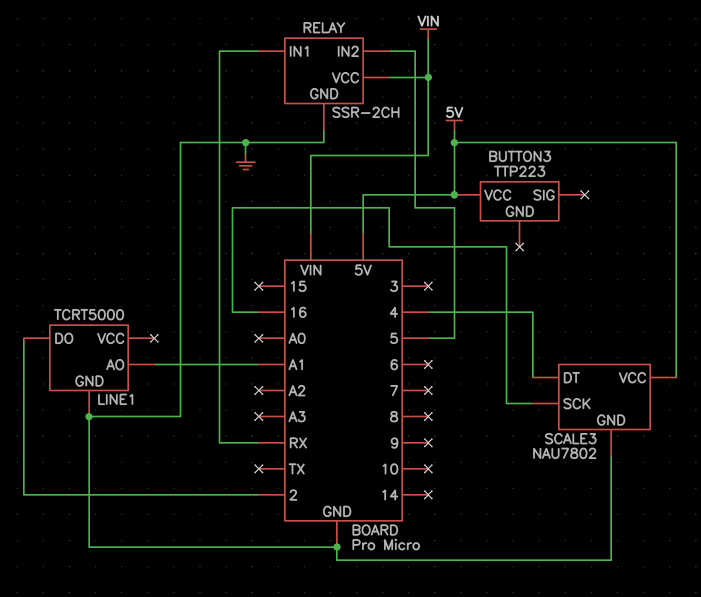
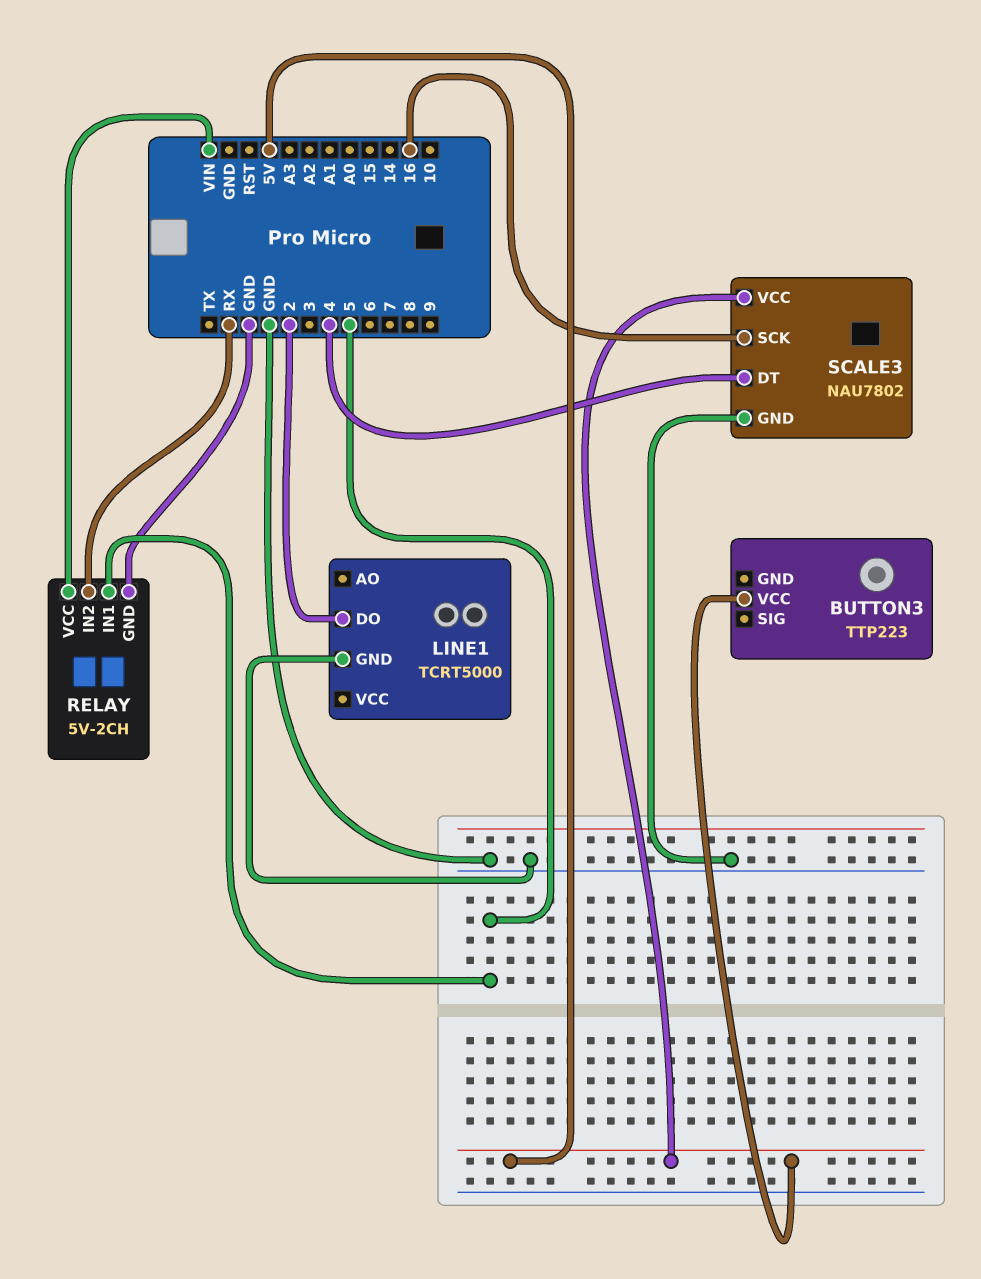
LINE1 pin AO: A1 -> none
RELAY: SSR-2CH -> 5V-2CH
RELAY pin IN1: RX -> 5
RELAY pin IN2: 5 -> RX

